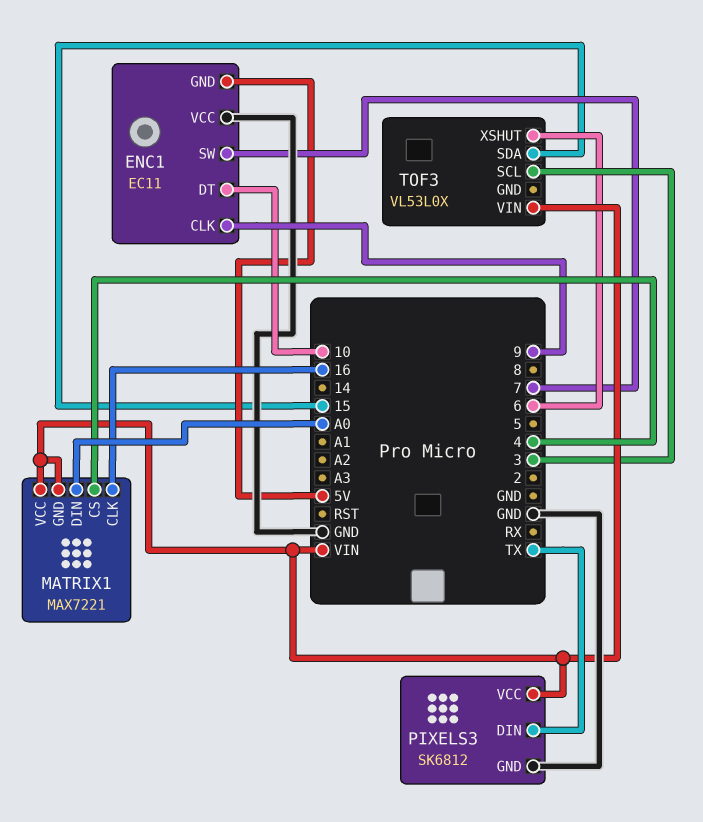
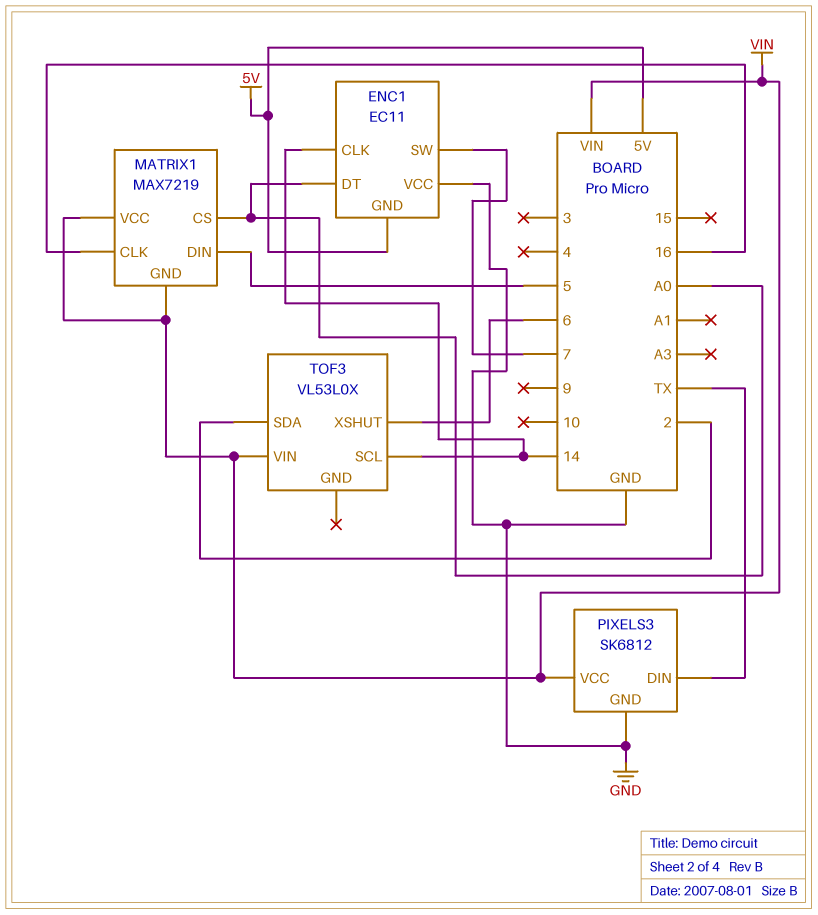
ENC1 pin CLK: 9 -> 14
ENC1 pin DT: 10 -> A0
MATRIX1: MAX7221 -> MAX7219
MATRIX1 pin CS: 4 -> A0
MATRIX1 pin DIN: A0 -> 5
TOF3 pin SCL: 3 -> 14
TOF3 pin SDA: 15 -> 2

